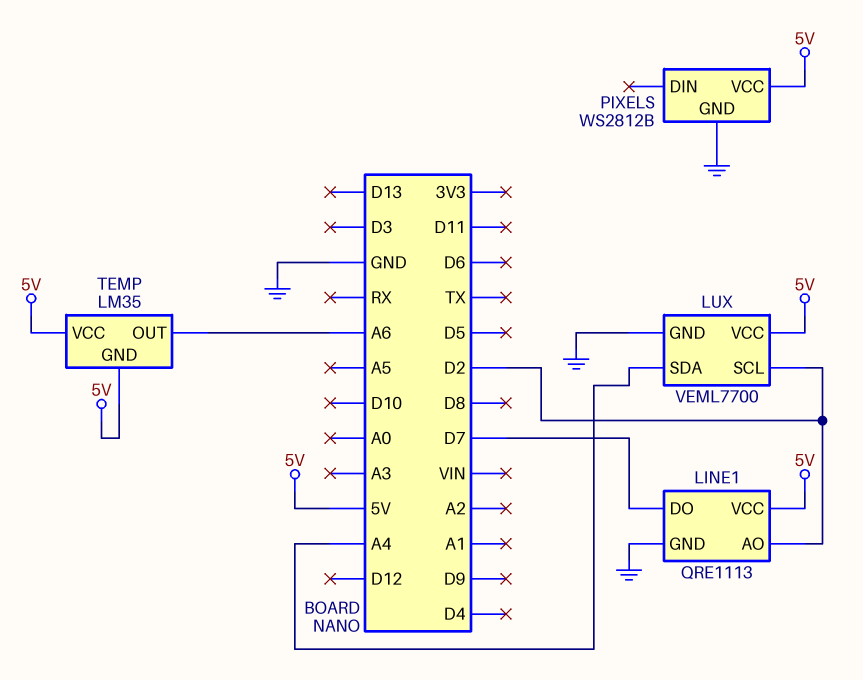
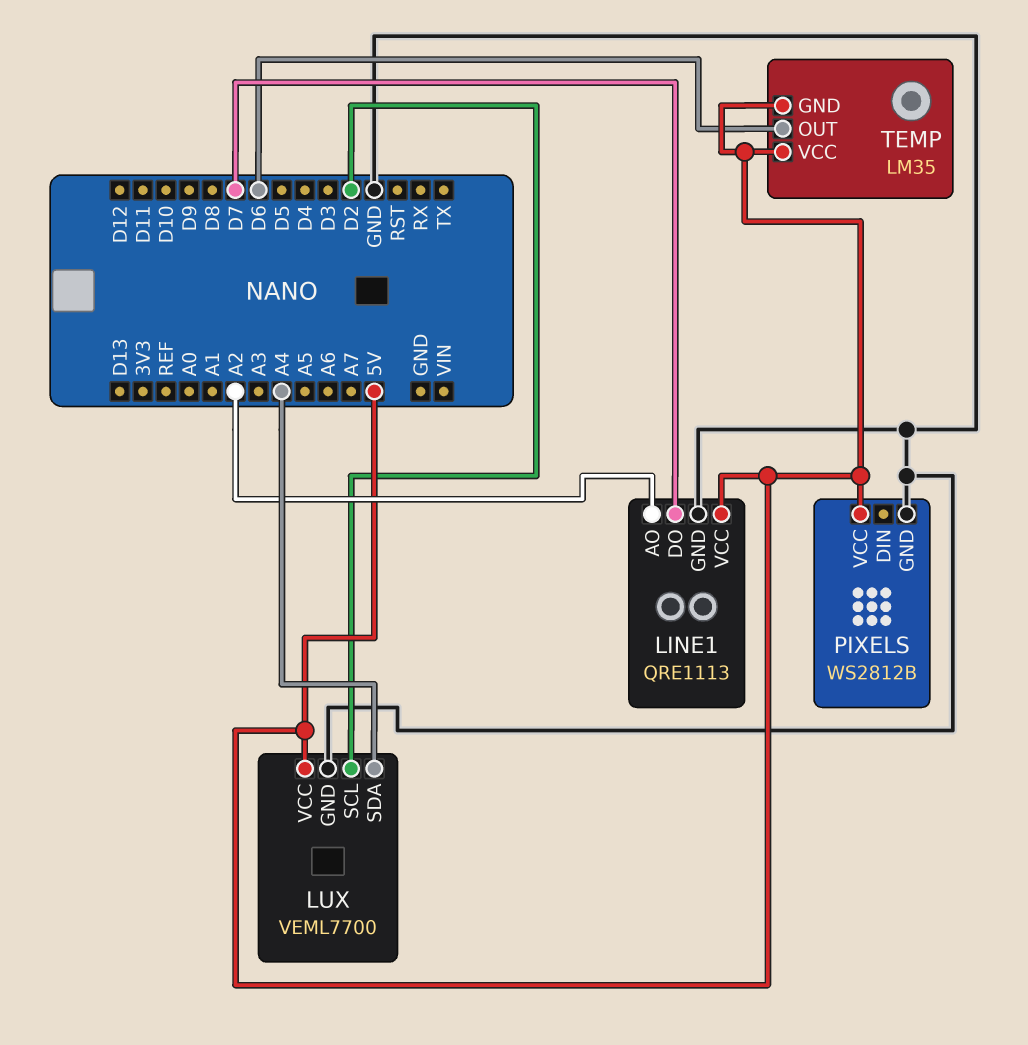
LINE1 pin AO: D2 -> A2
TEMP pin OUT: A6 -> D6

